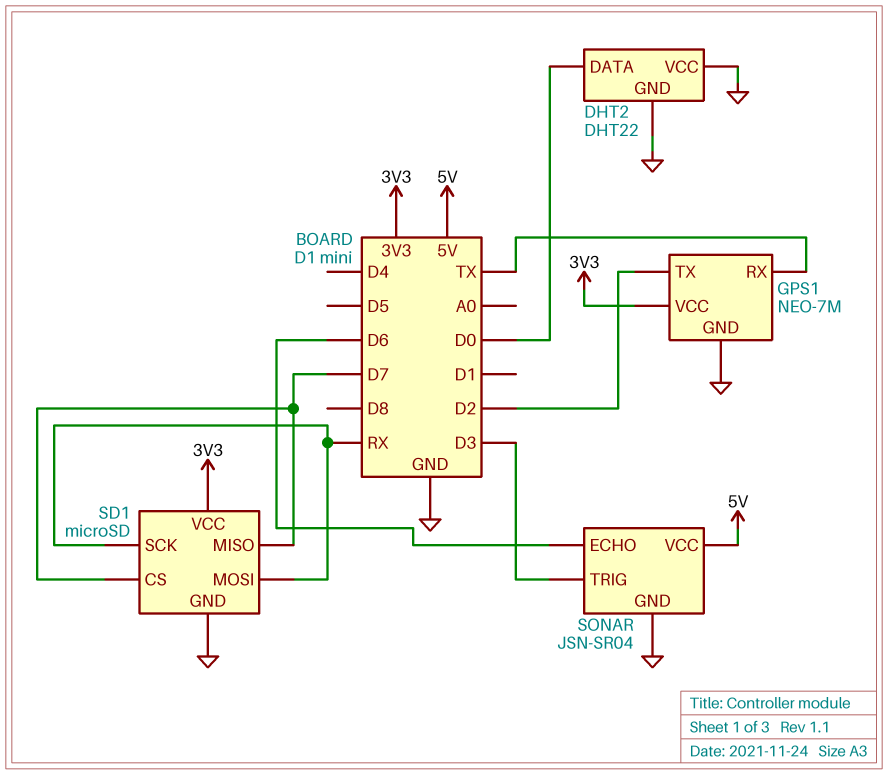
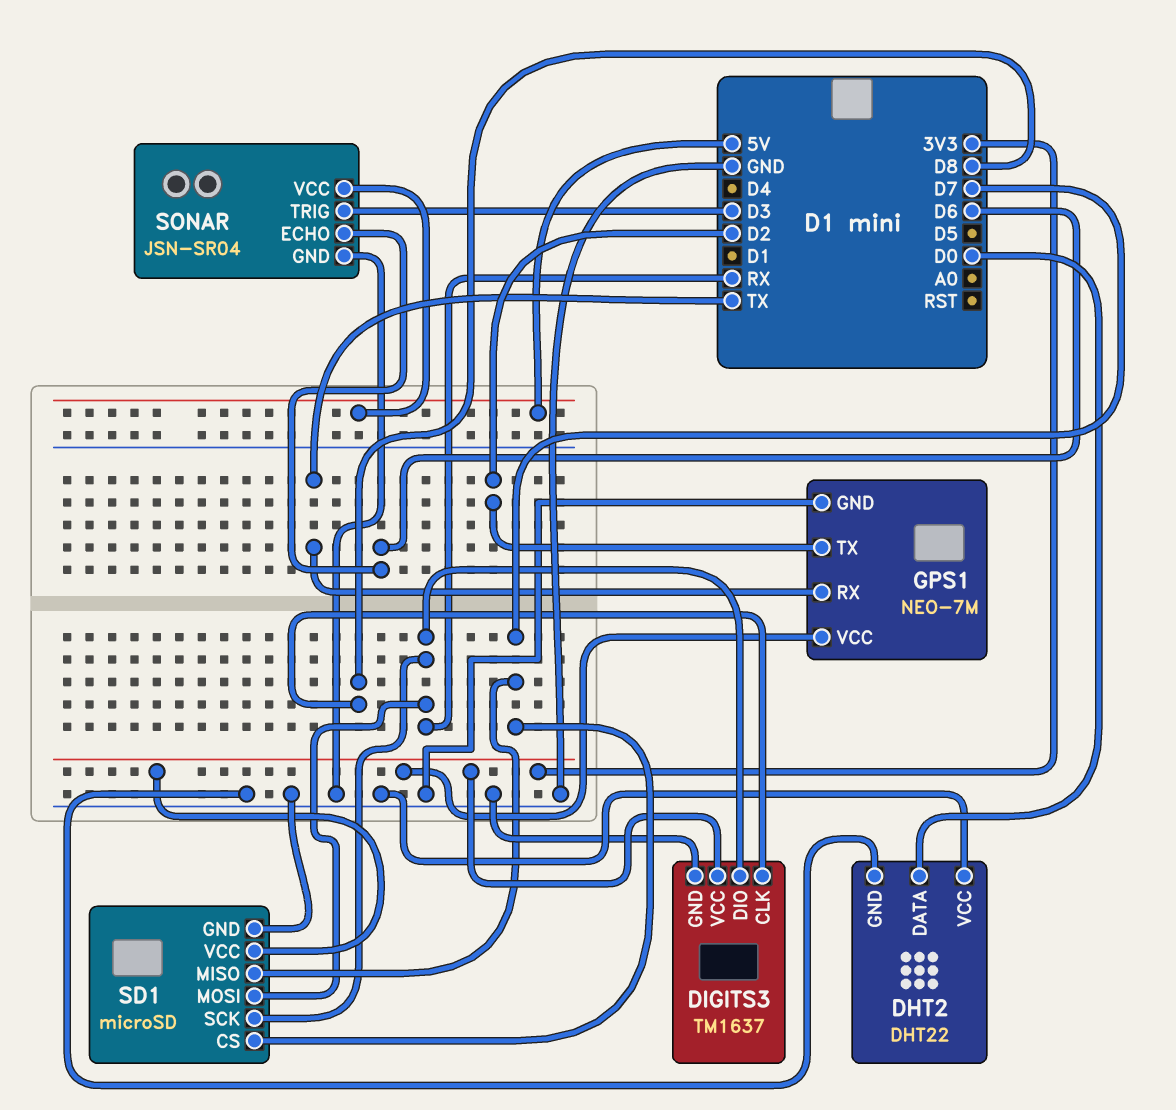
DIGITS3: none -> TM1637
DIGITS3 pin CLK: none -> D8
DIGITS3 pin DIO: none -> RX
DIGITS3 pin GND: none -> GND
DIGITS3 pin VCC: none -> 3V3

